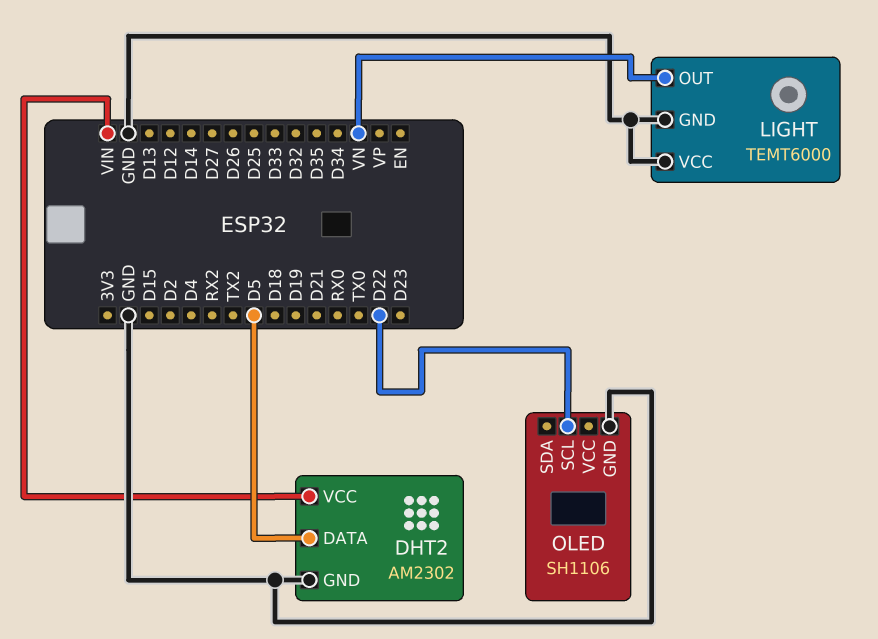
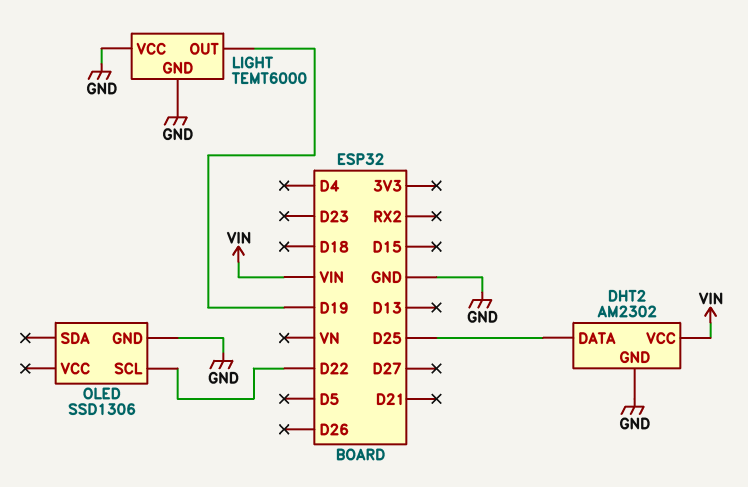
DHT2 pin DATA: D5 -> D25
LIGHT pin OUT: VN -> D19
OLED: SH1106 -> SSD1306

